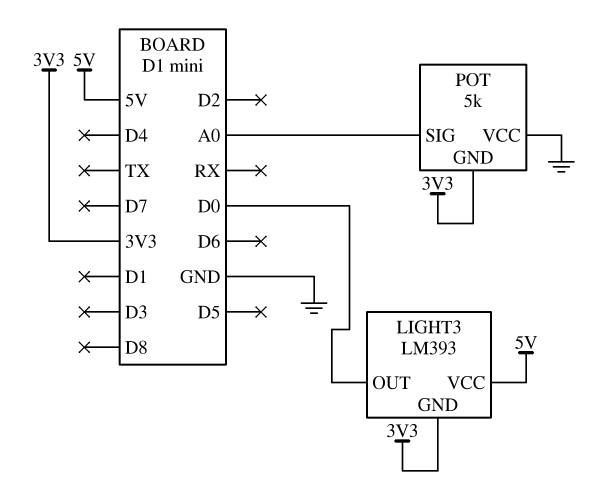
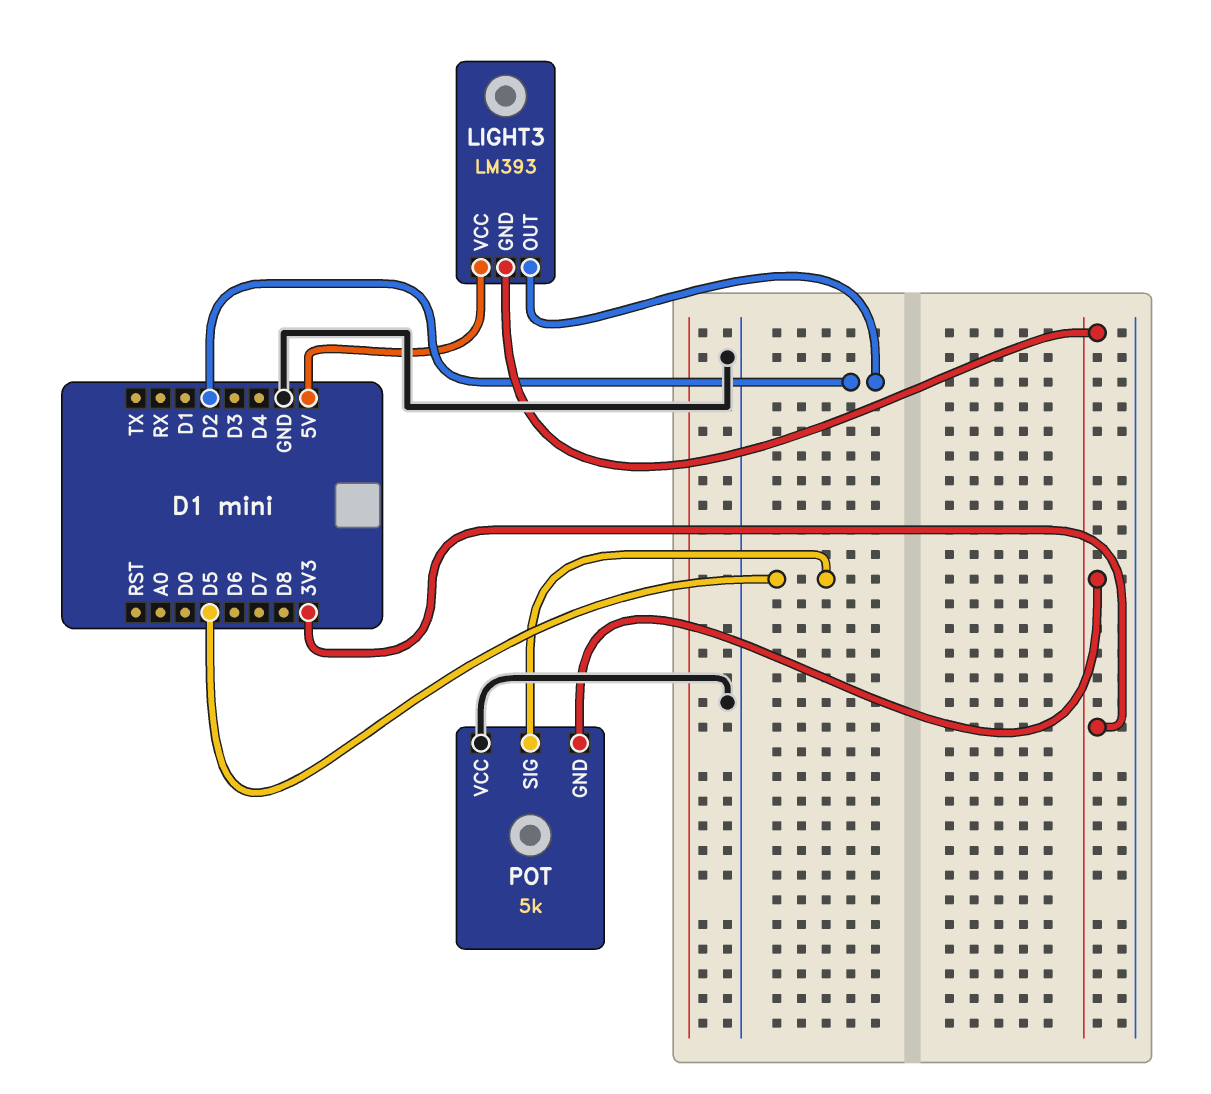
LIGHT3 pin OUT: D0 -> D2
POT pin SIG: A0 -> D5

